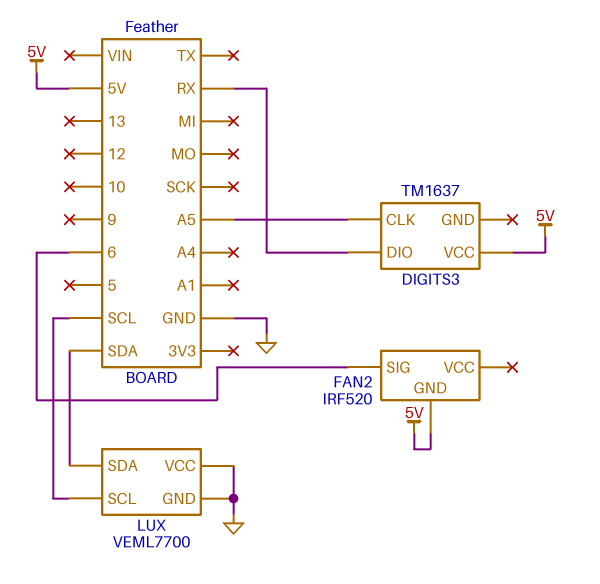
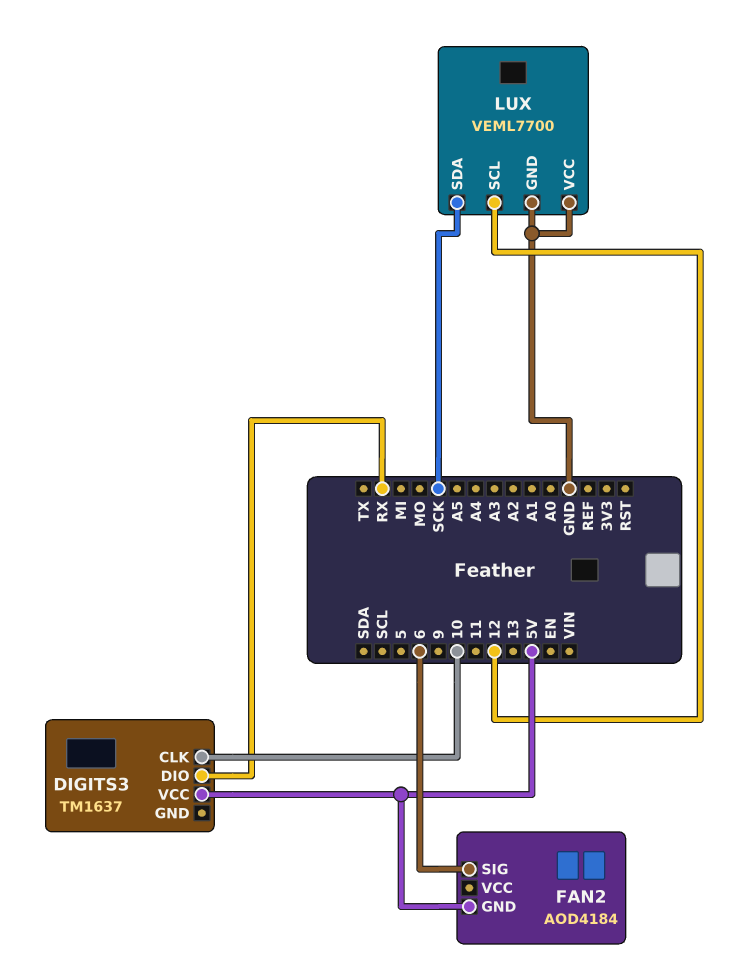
DIGITS3 pin CLK: A5 -> 10
FAN2: IRF520 -> AOD4184
LUX pin SCL: SCL -> 12
LUX pin SDA: SDA -> SCK

